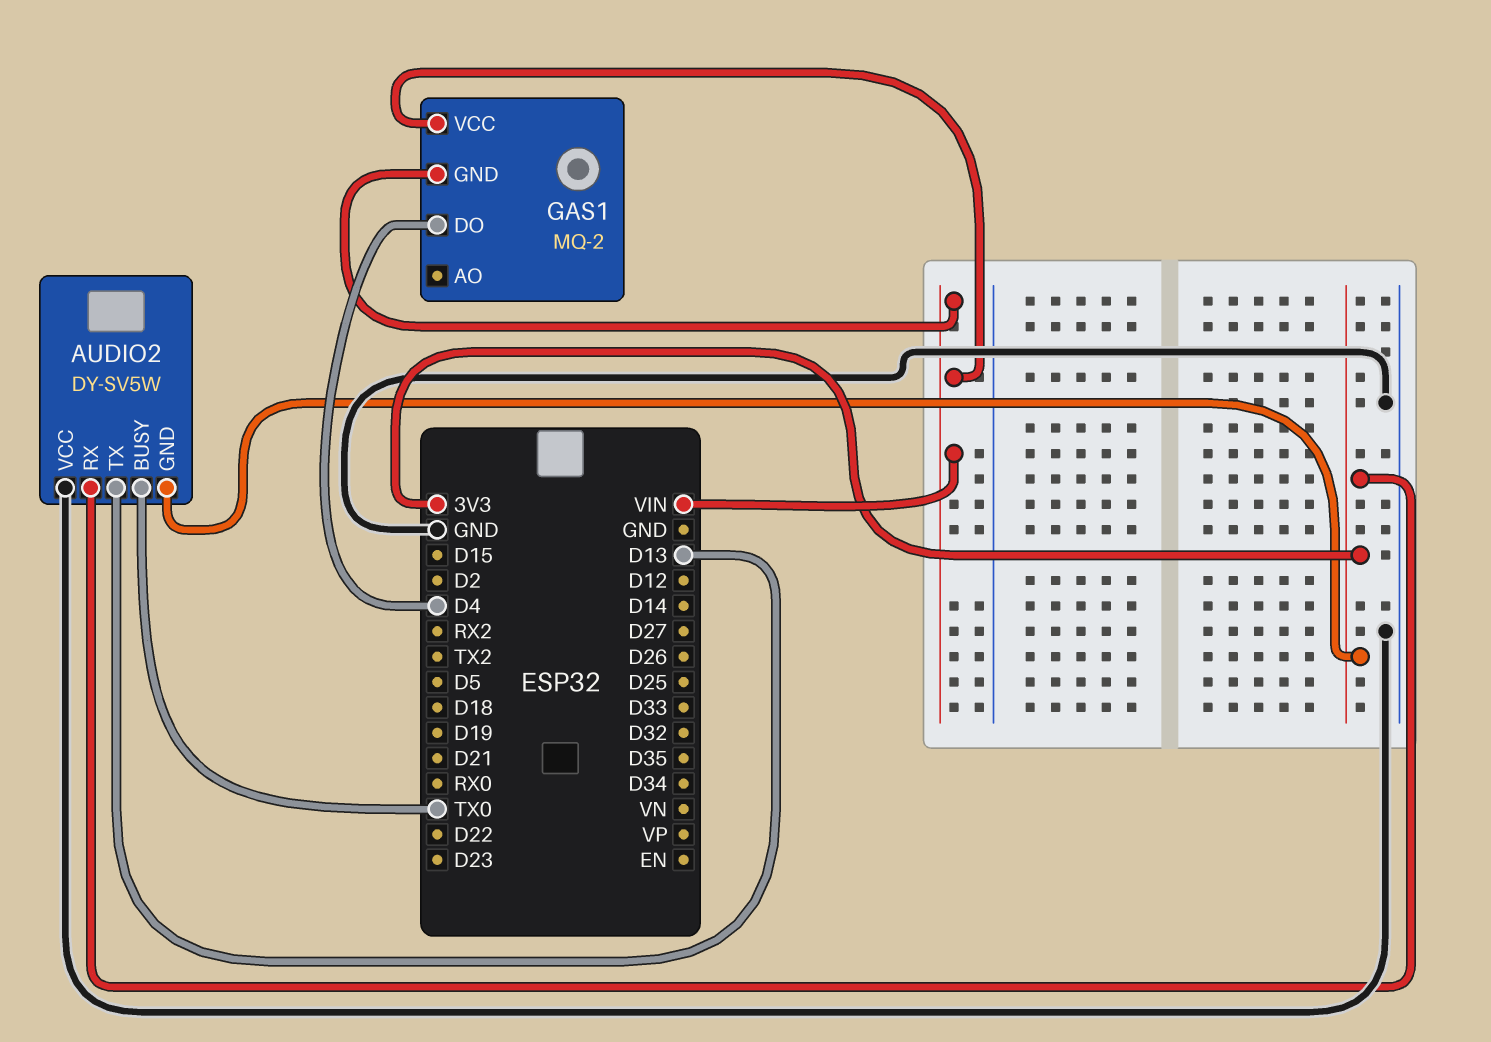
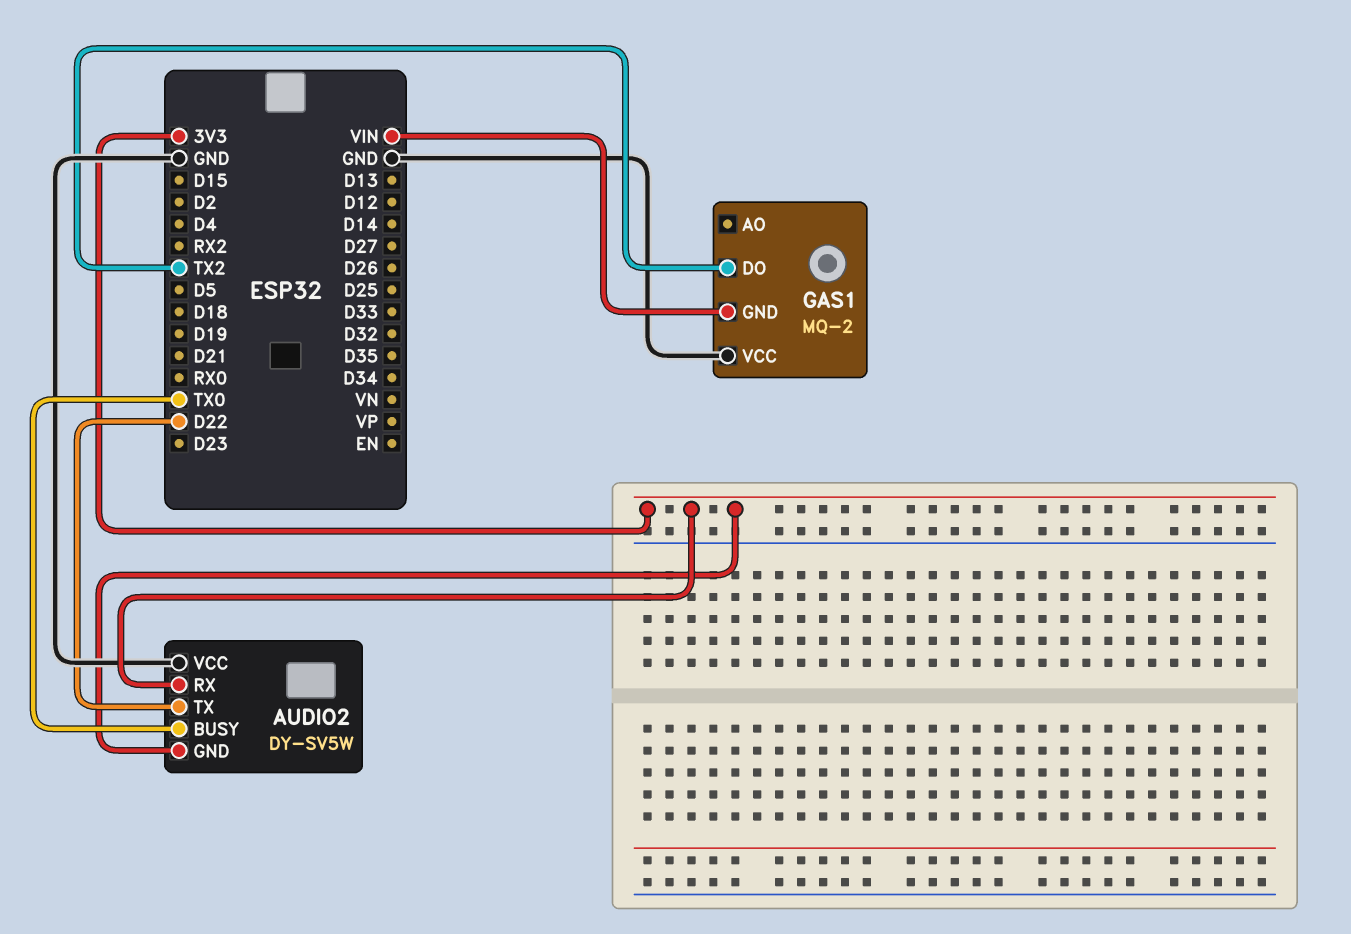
AUDIO2 pin TX: D13 -> D22
GAS1 pin DO: D4 -> TX2
GAS1 pin VCC: VIN -> GND

